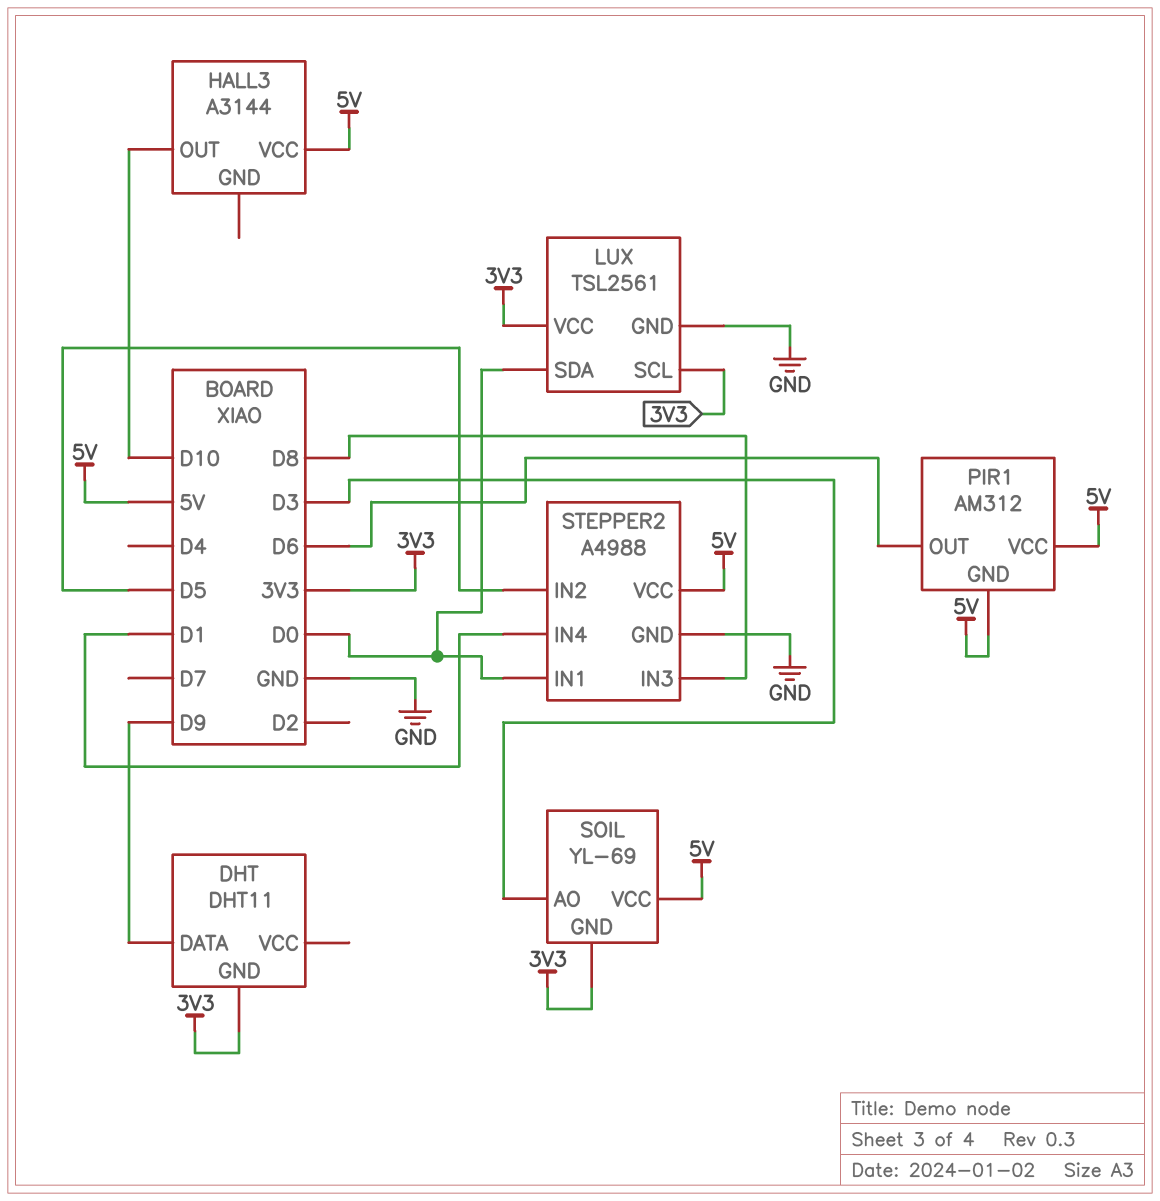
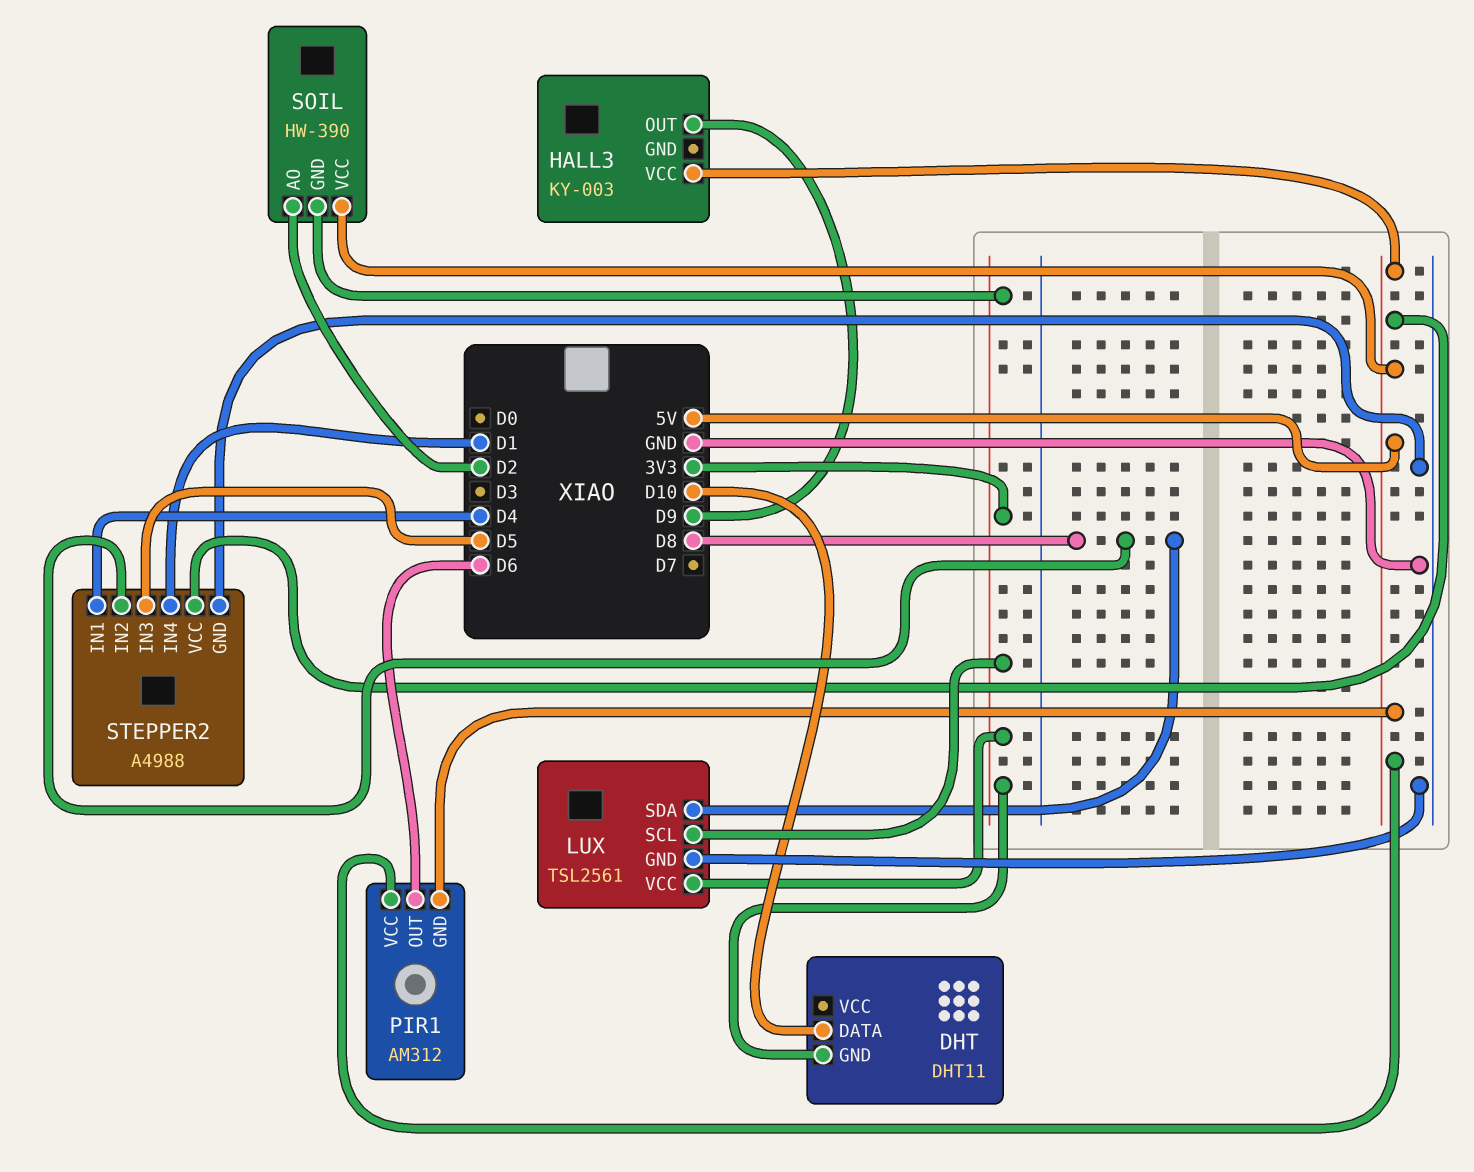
DHT pin DATA: D9 -> D10
HALL3: A3144 -> KY-003
HALL3 pin OUT: D10 -> D9
LUX pin SDA: D0 -> D8
SOIL: YL-69 -> HW-390
SOIL pin AO: D3 -> D2
STEPPER2 pin IN1: D0 -> D4
STEPPER2 pin IN2: D5 -> D8
STEPPER2 pin IN3: D8 -> D5

